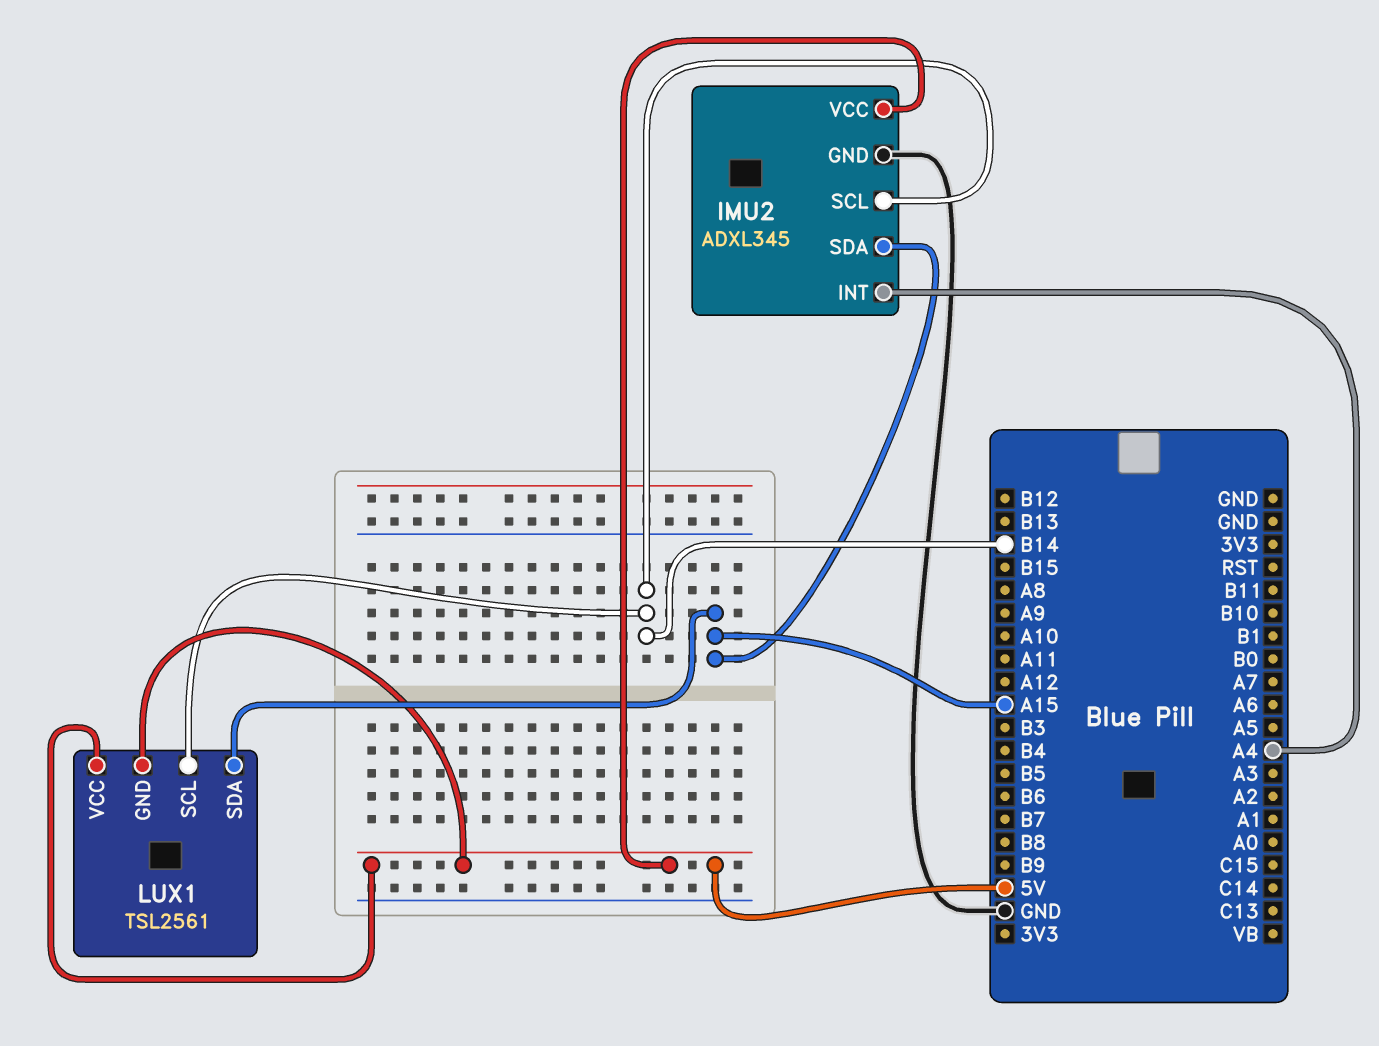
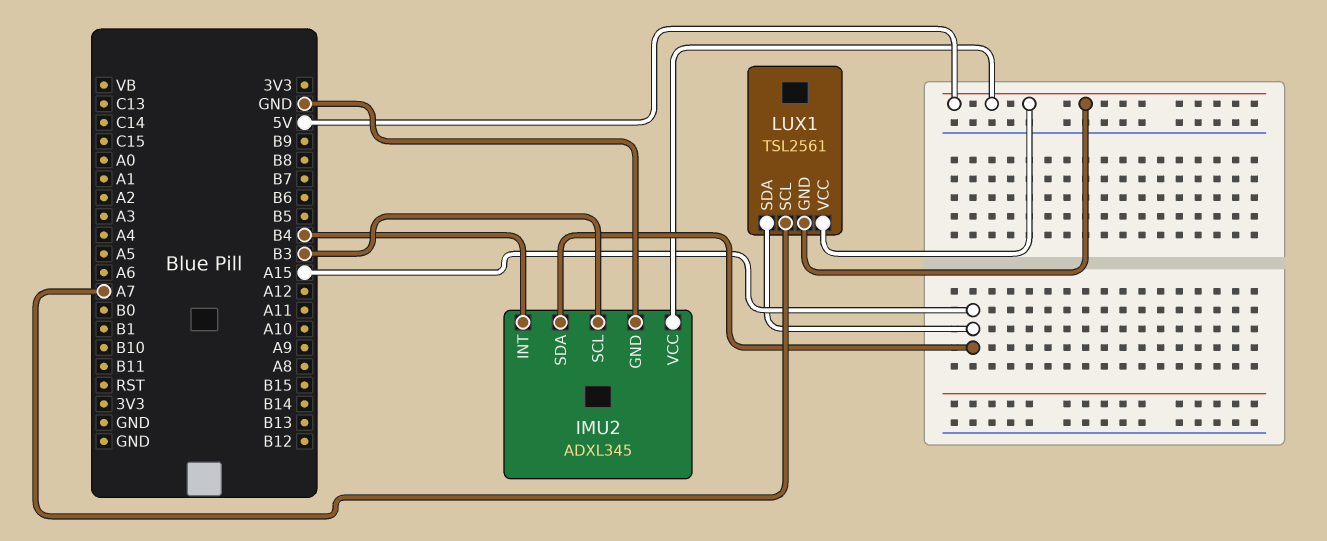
IMU2 pin INT: A4 -> B4
IMU2 pin SCL: B14 -> B3
LUX1 pin SCL: B14 -> A7

